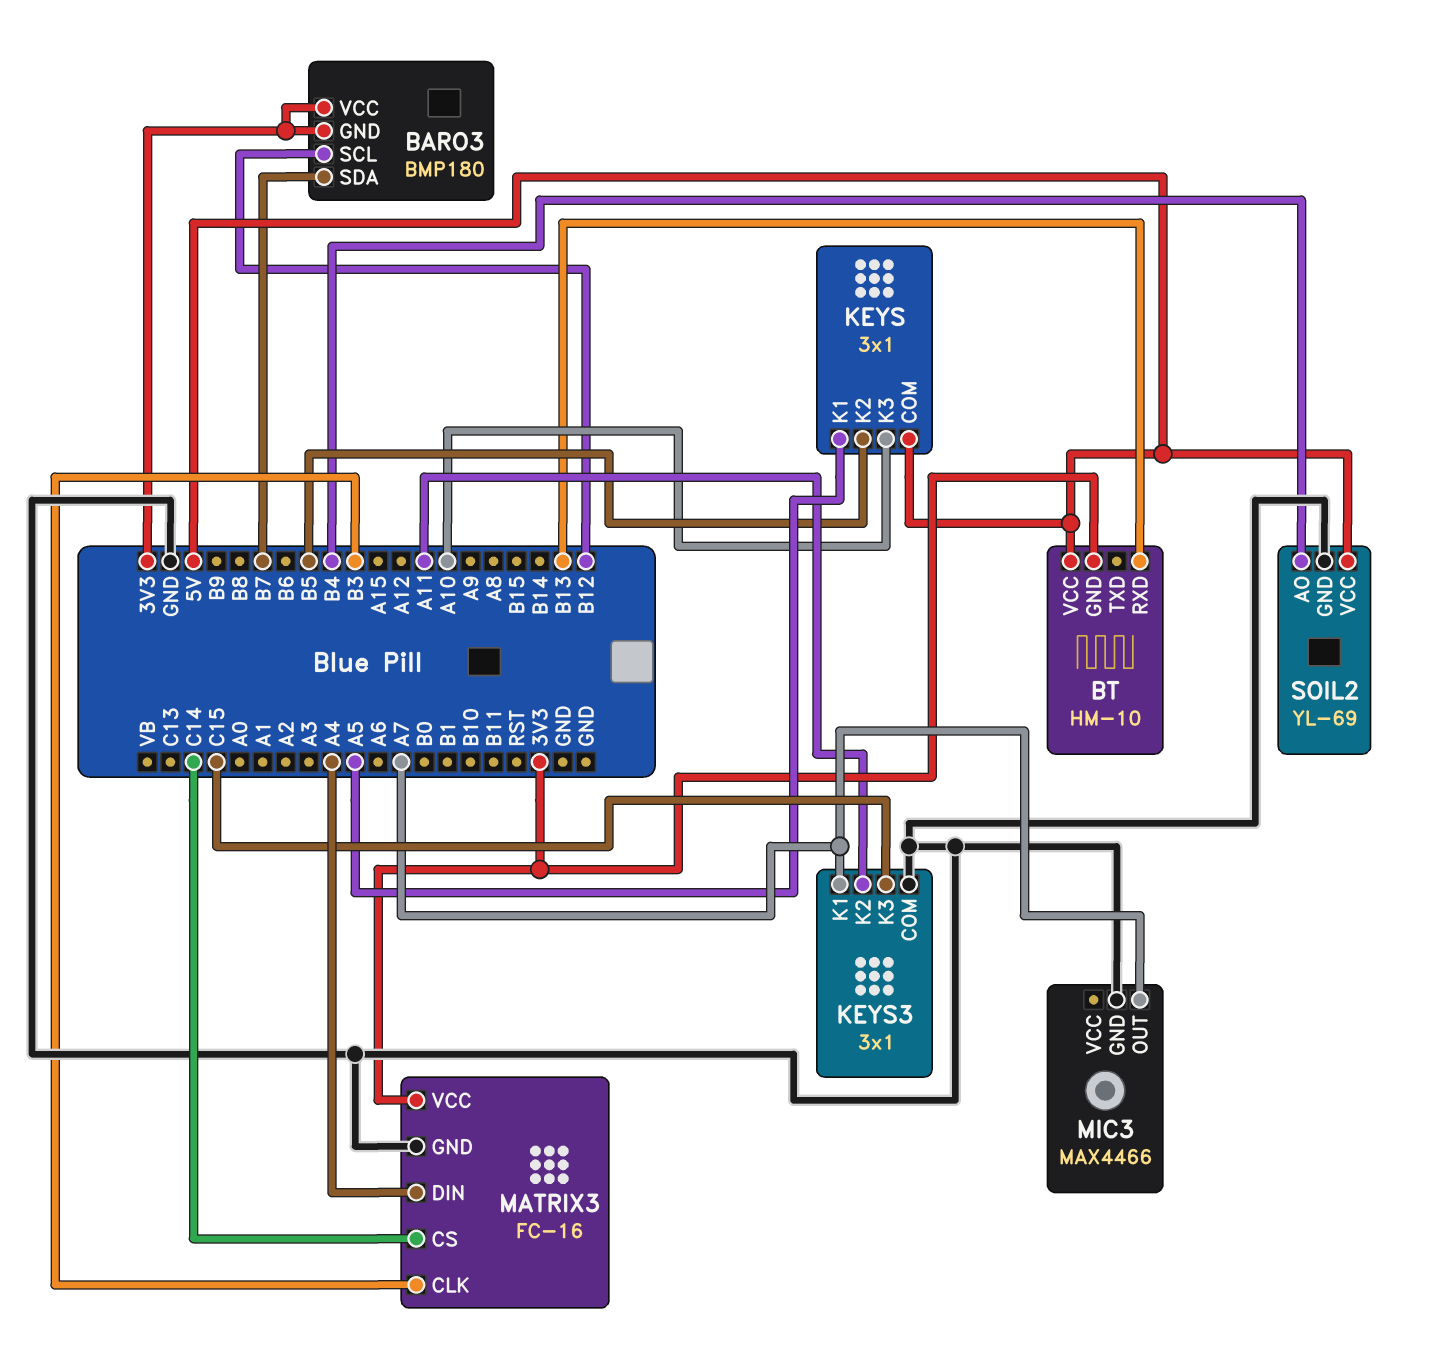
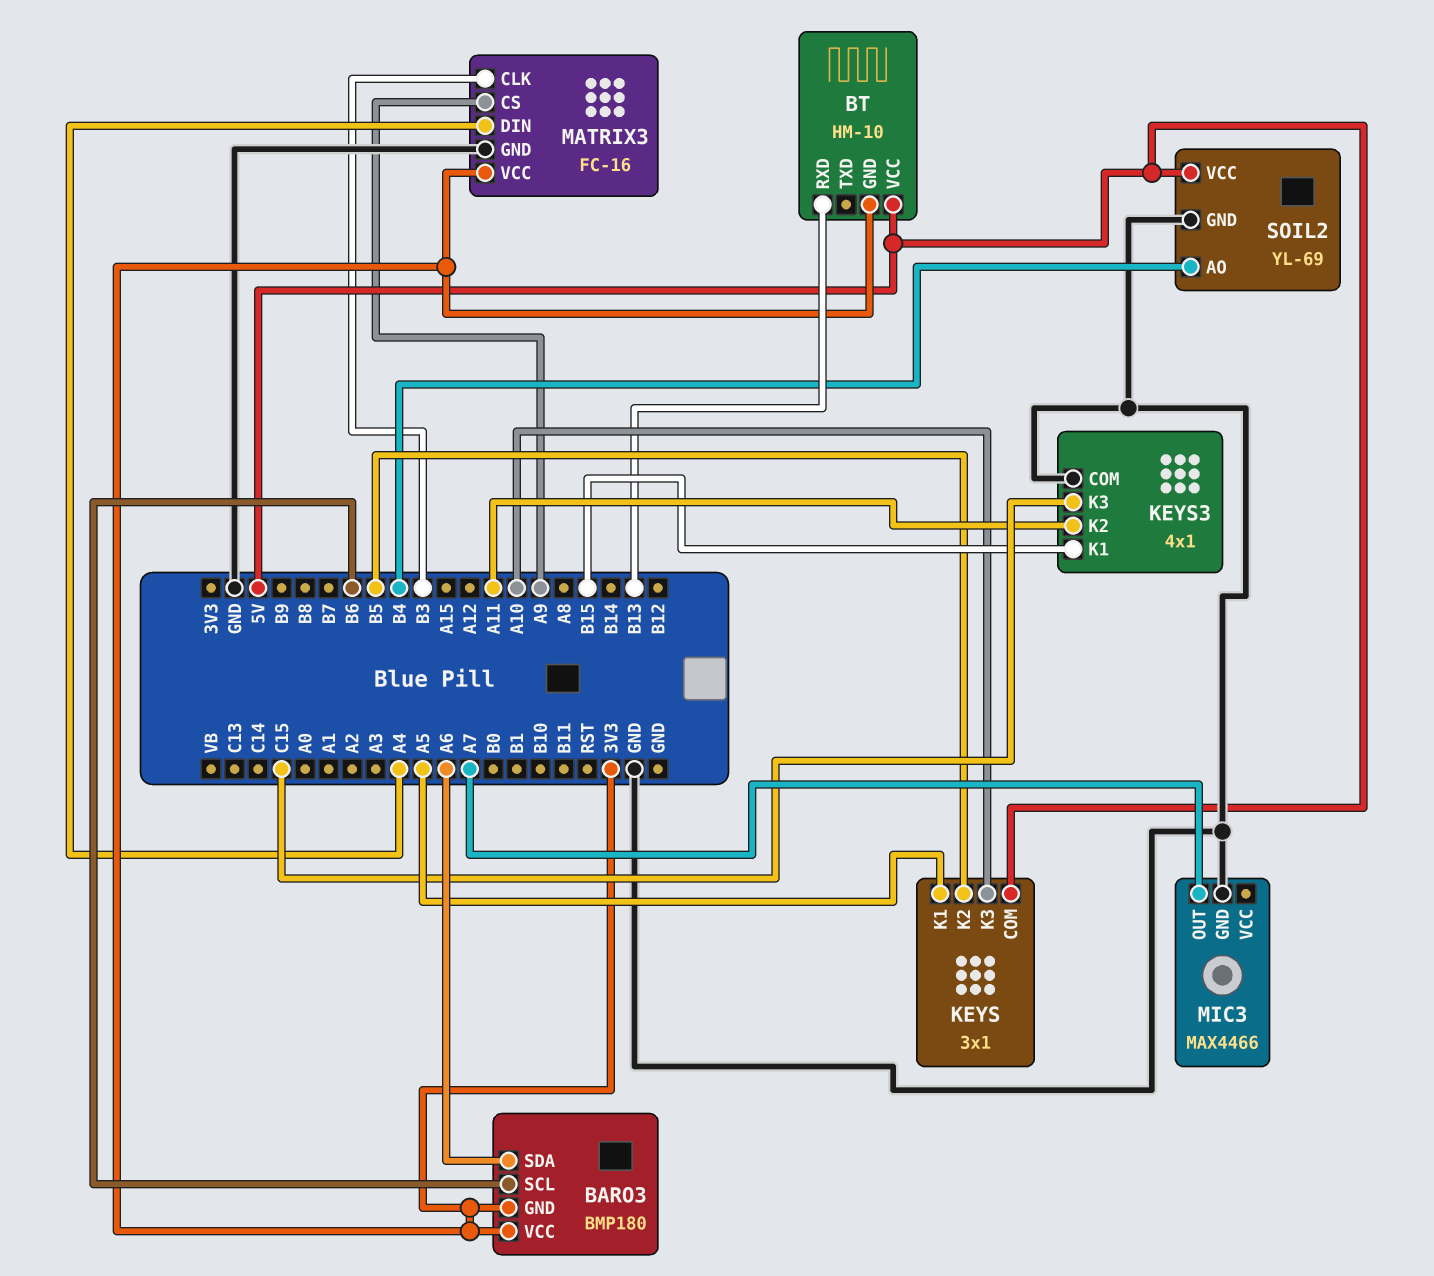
BARO3 pin SCL: B12 -> B6
BARO3 pin SDA: B7 -> A6
KEYS3: 3x1 -> 4x1
KEYS3 pin K1: A7 -> B15
MATRIX3 pin CS: C14 -> A9

